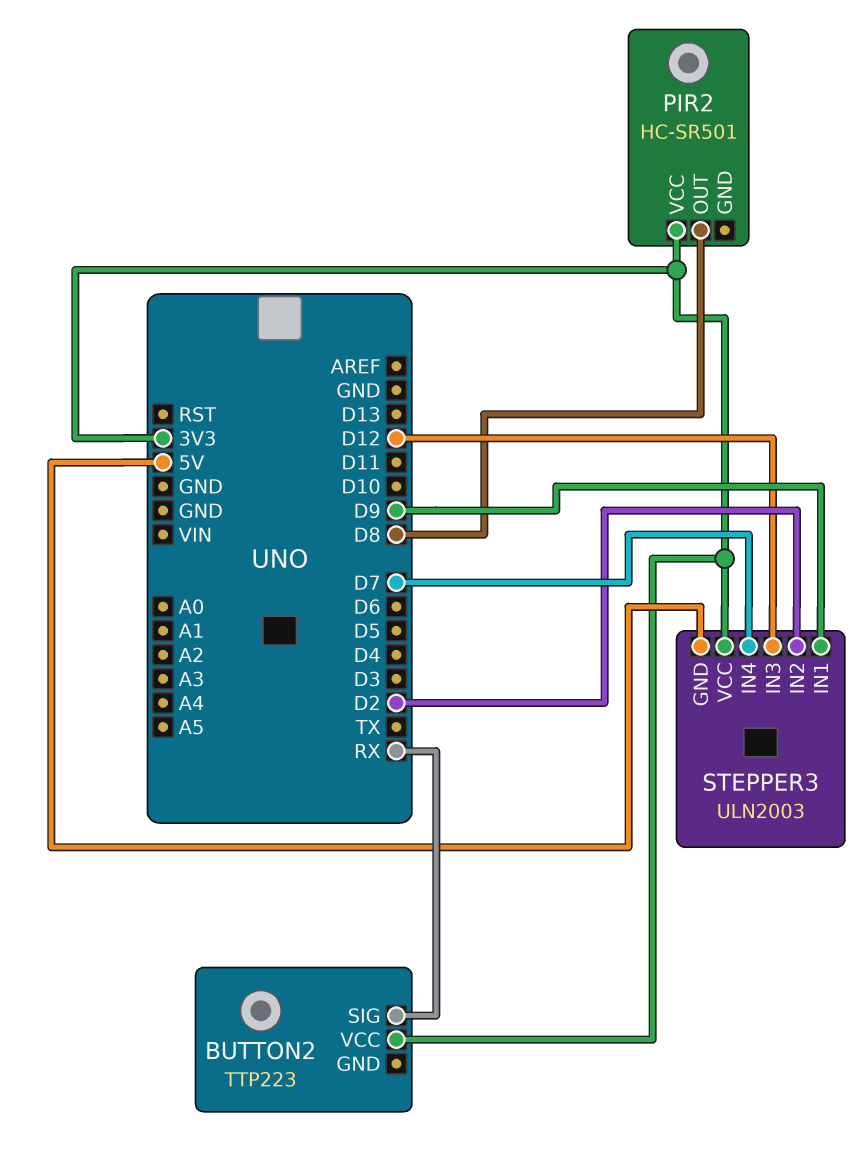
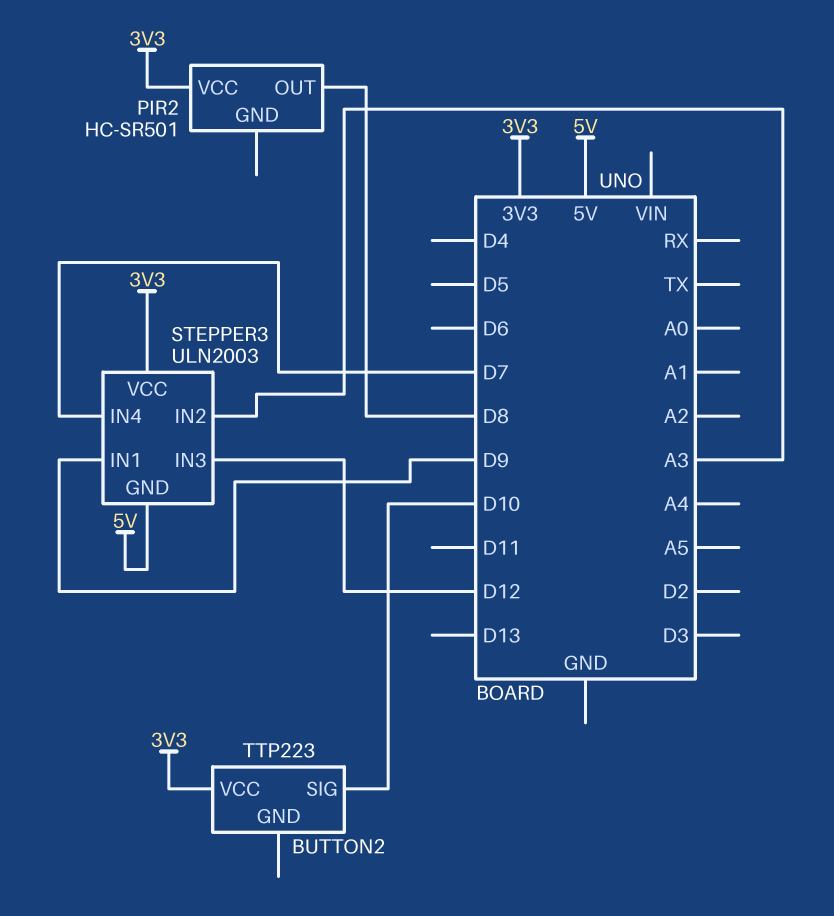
BUTTON2 pin SIG: RX -> D10
STEPPER3 pin IN2: D2 -> A3

